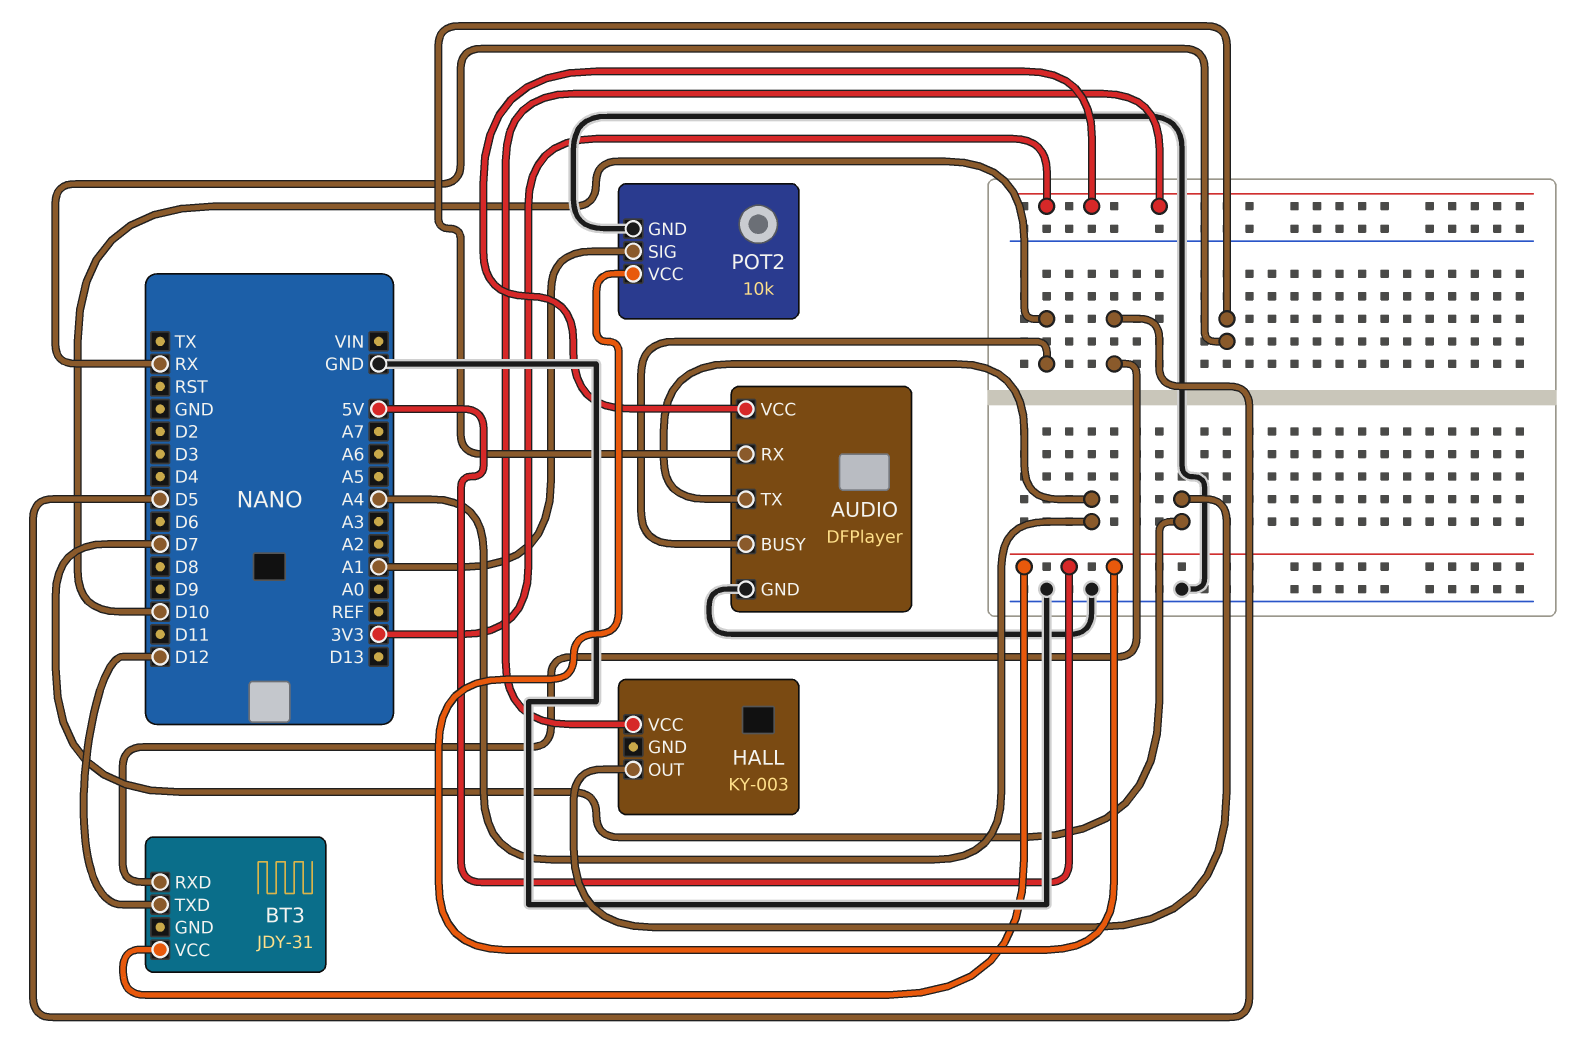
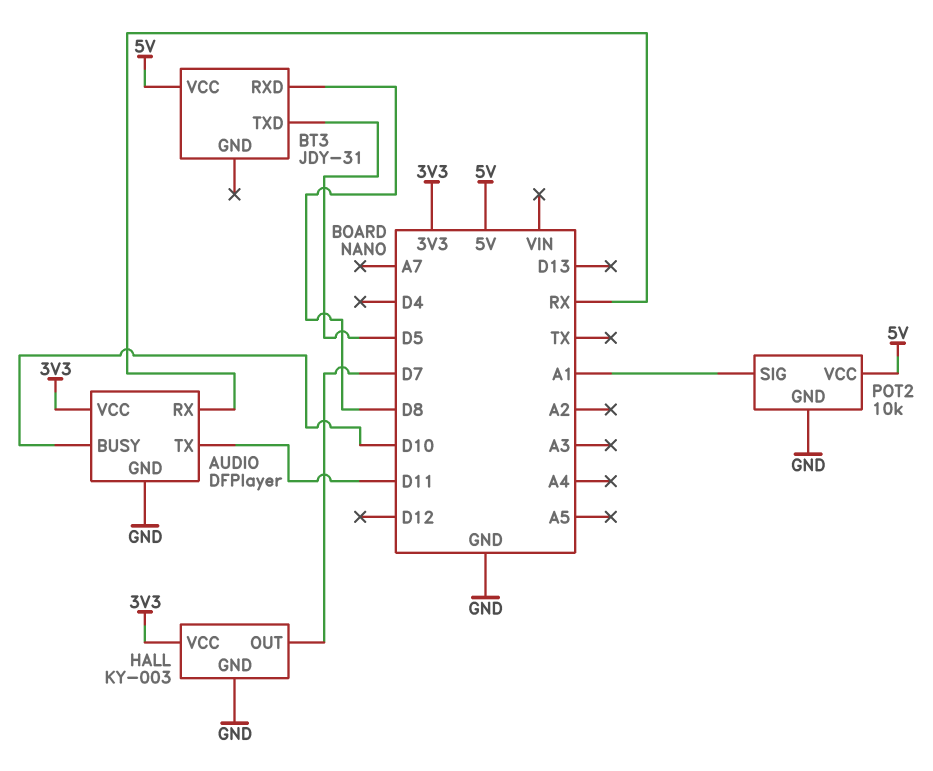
AUDIO pin TX: A4 -> D11
BT3 pin RXD: D5 -> D8
BT3 pin TXD: D12 -> D5
HALL pin GND: none -> GND

